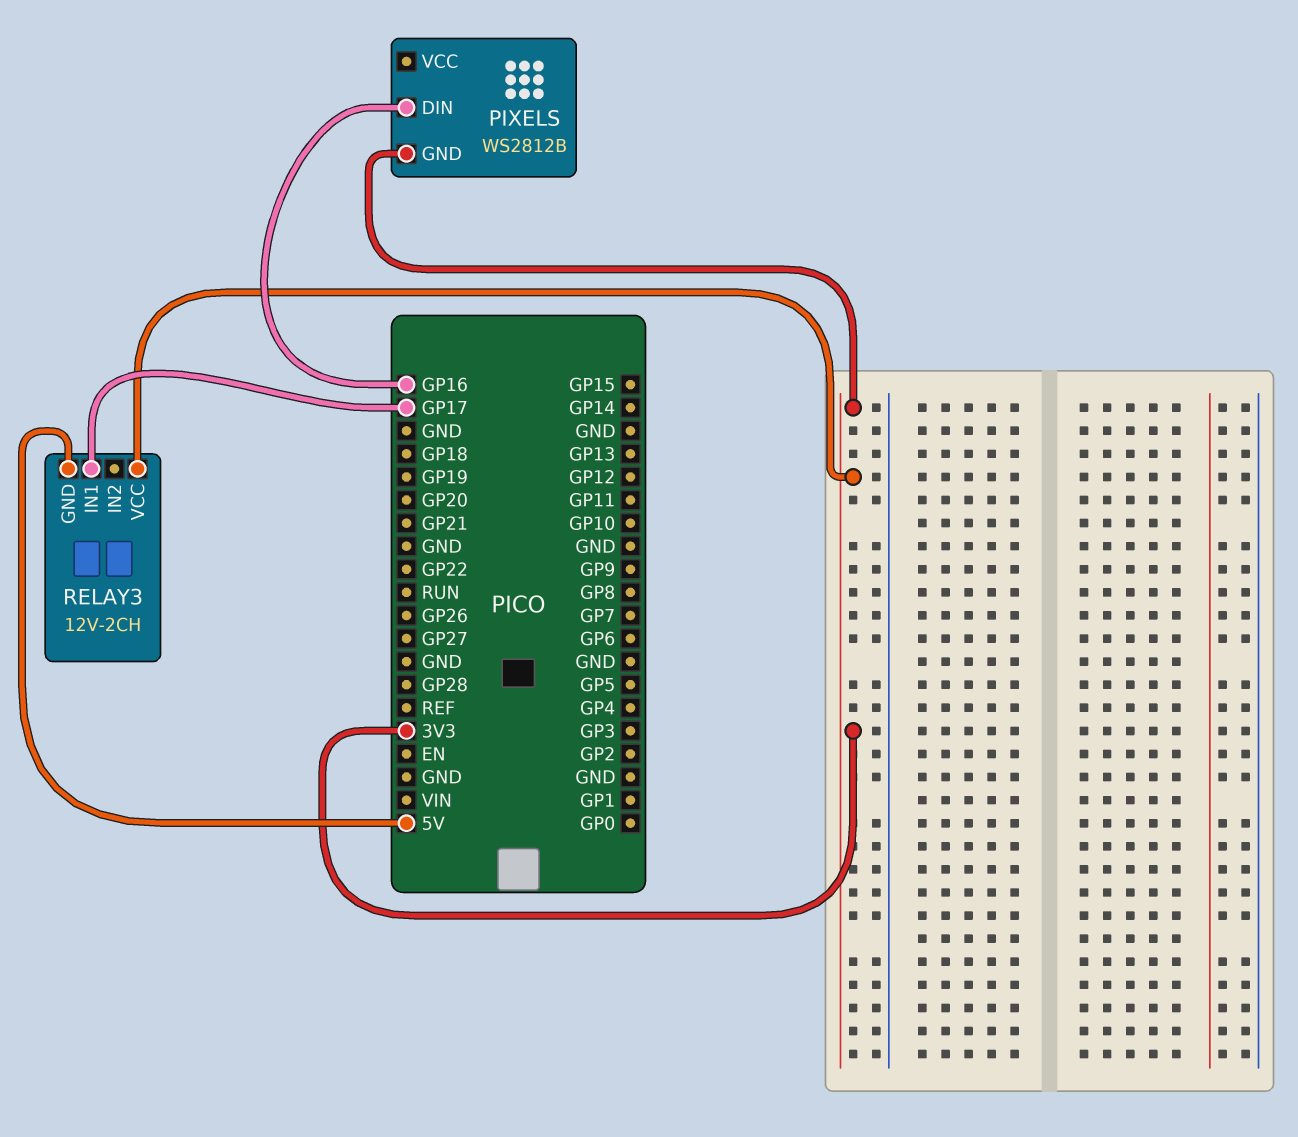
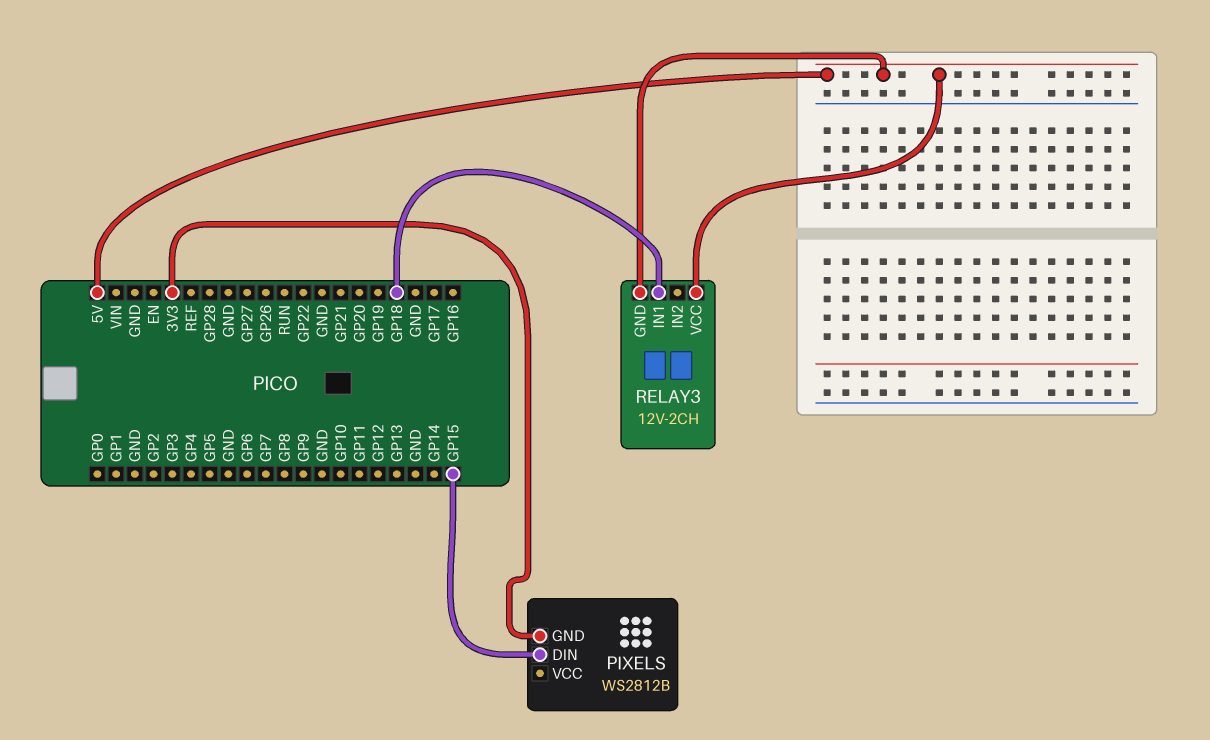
PIXELS pin DIN: GP16 -> GP15
RELAY3 pin IN1: GP17 -> GP18
RELAY3 pin VCC: 3V3 -> 5V

